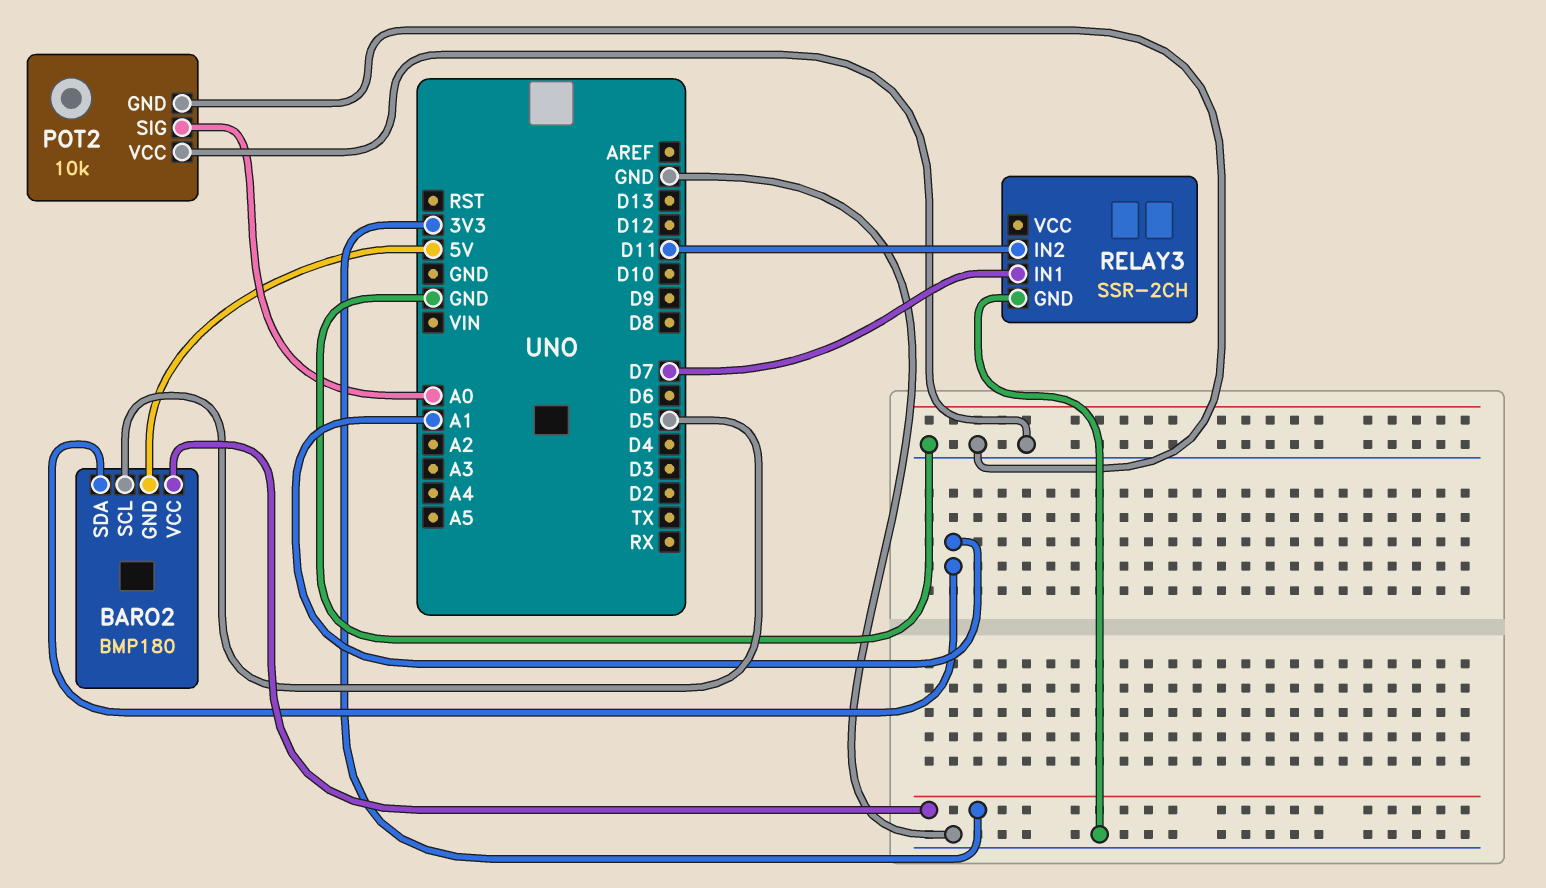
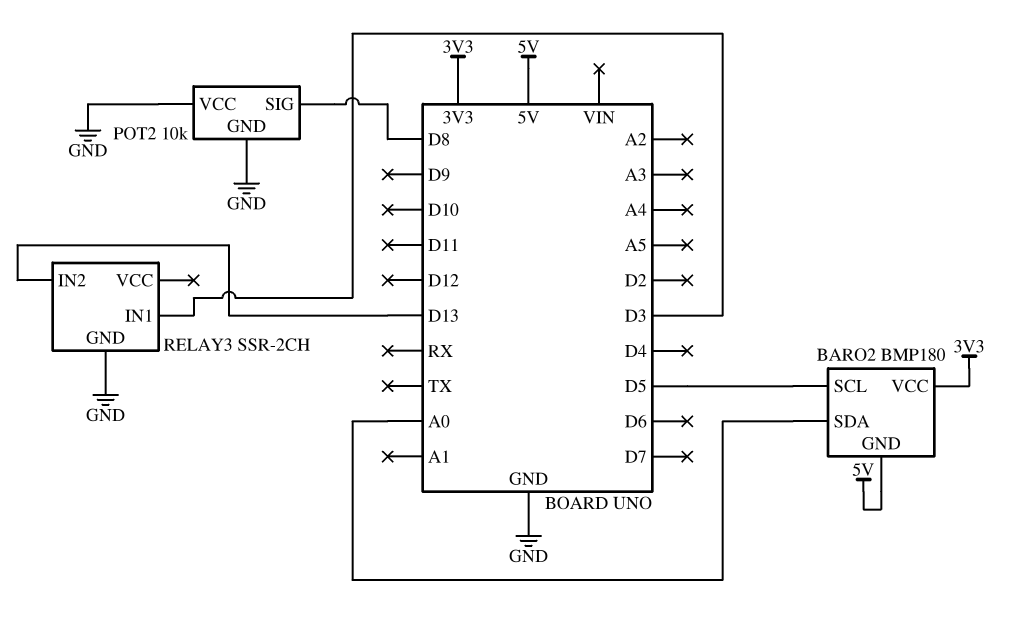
BARO2 pin SDA: A1 -> A0
POT2 pin SIG: A0 -> D8
RELAY3 pin IN1: D7 -> D3
RELAY3 pin IN2: D11 -> D13

